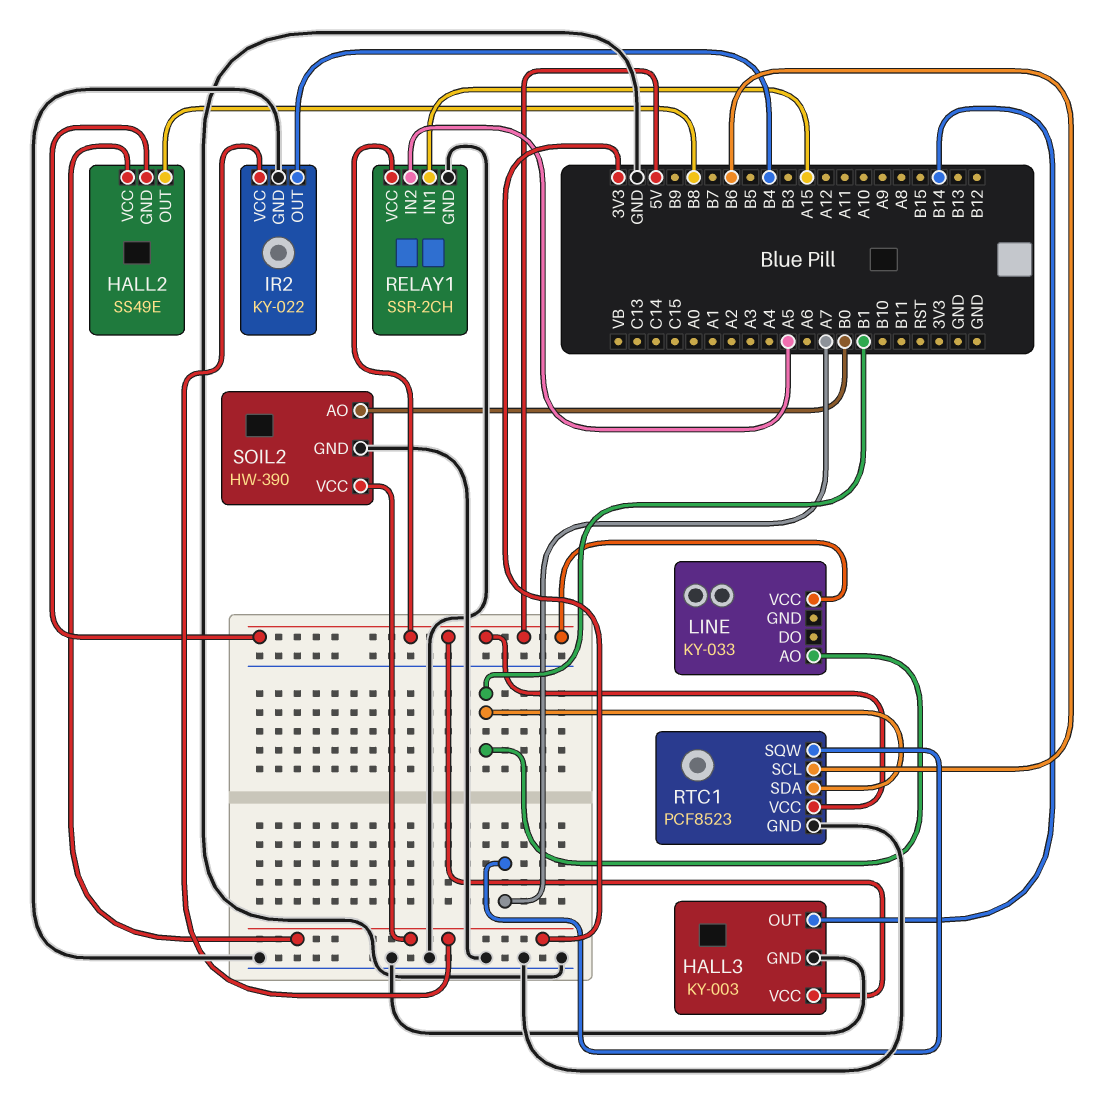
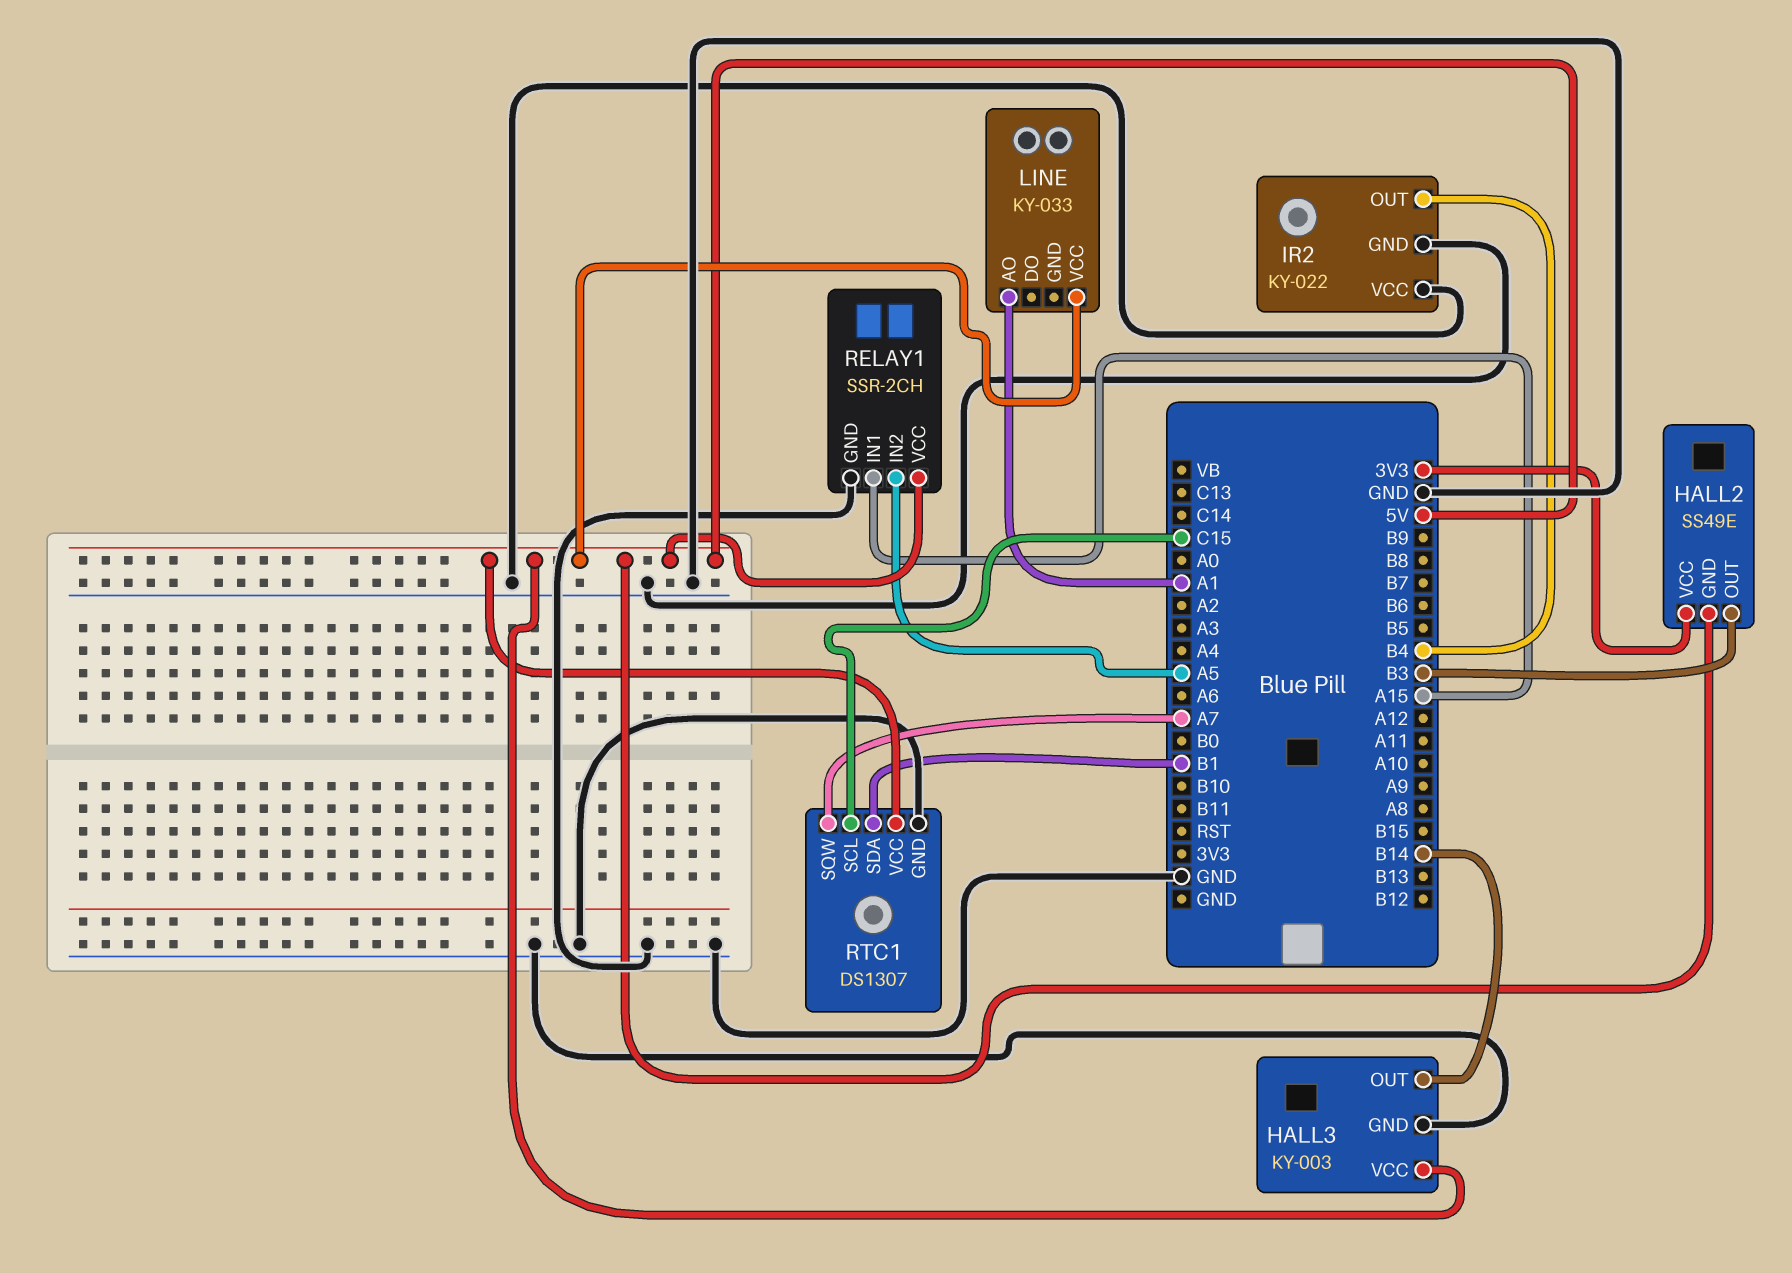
HALL2 pin OUT: B8 -> B3
IR2 pin VCC: 3V3 -> GND
LINE pin AO: B1 -> A1
RTC1: PCF8523 -> DS1307
RTC1 pin SCL: B6 -> C15
SOIL2: HW-390 -> none
SOIL2 pin AO: B0 -> none
SOIL2 pin GND: GND -> none
SOIL2 pin VCC: 3V3 -> none

